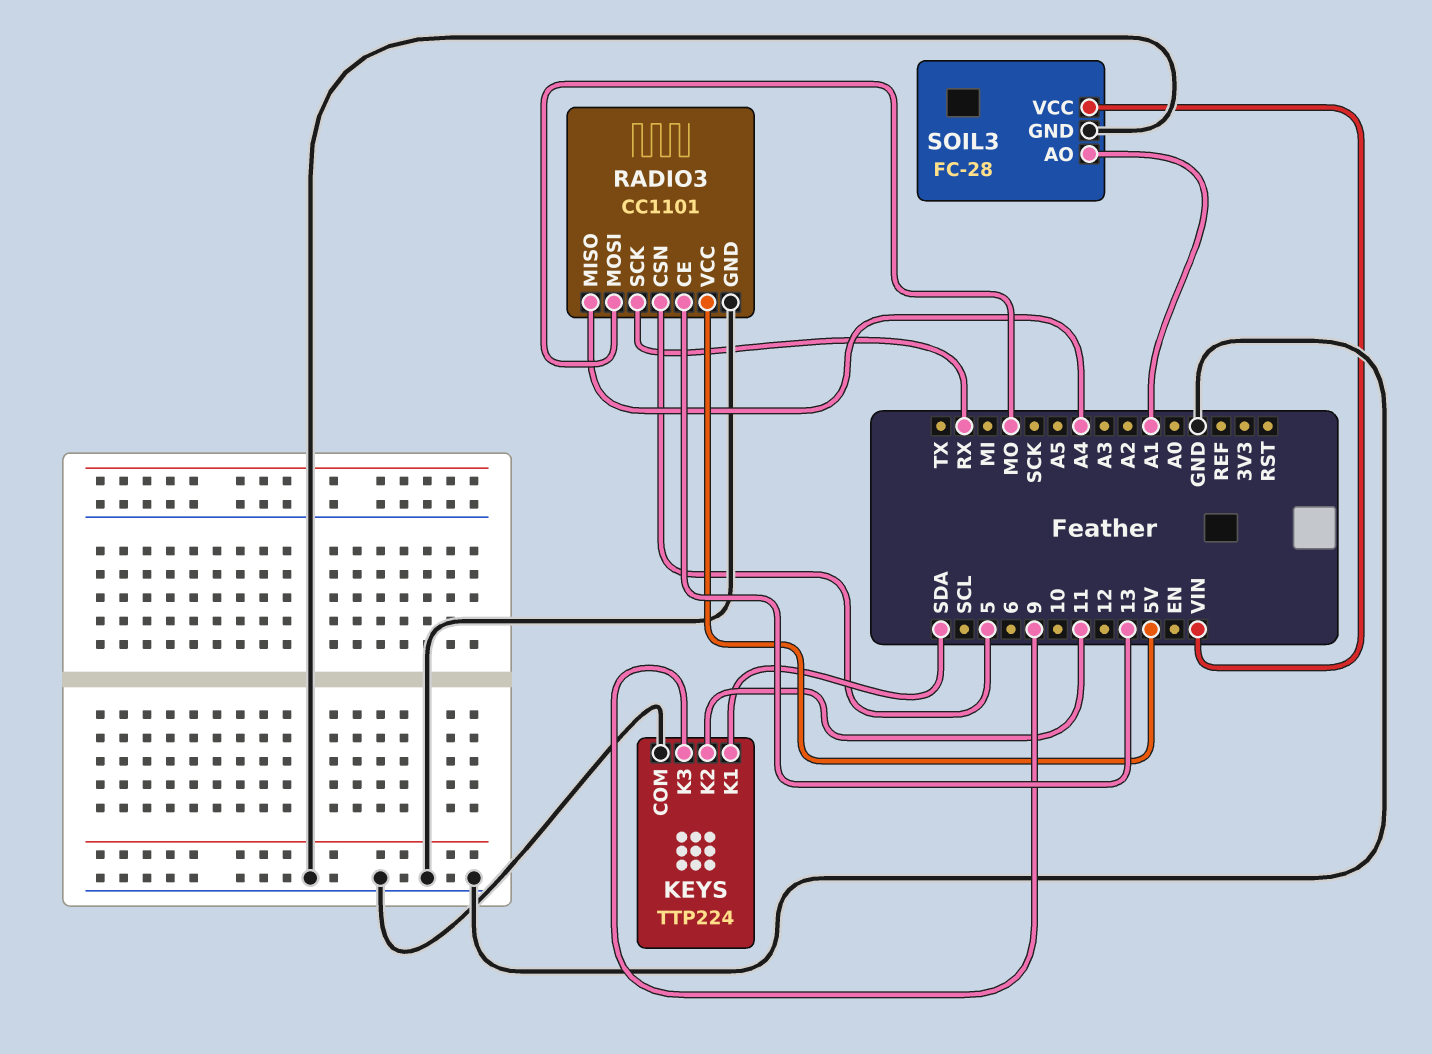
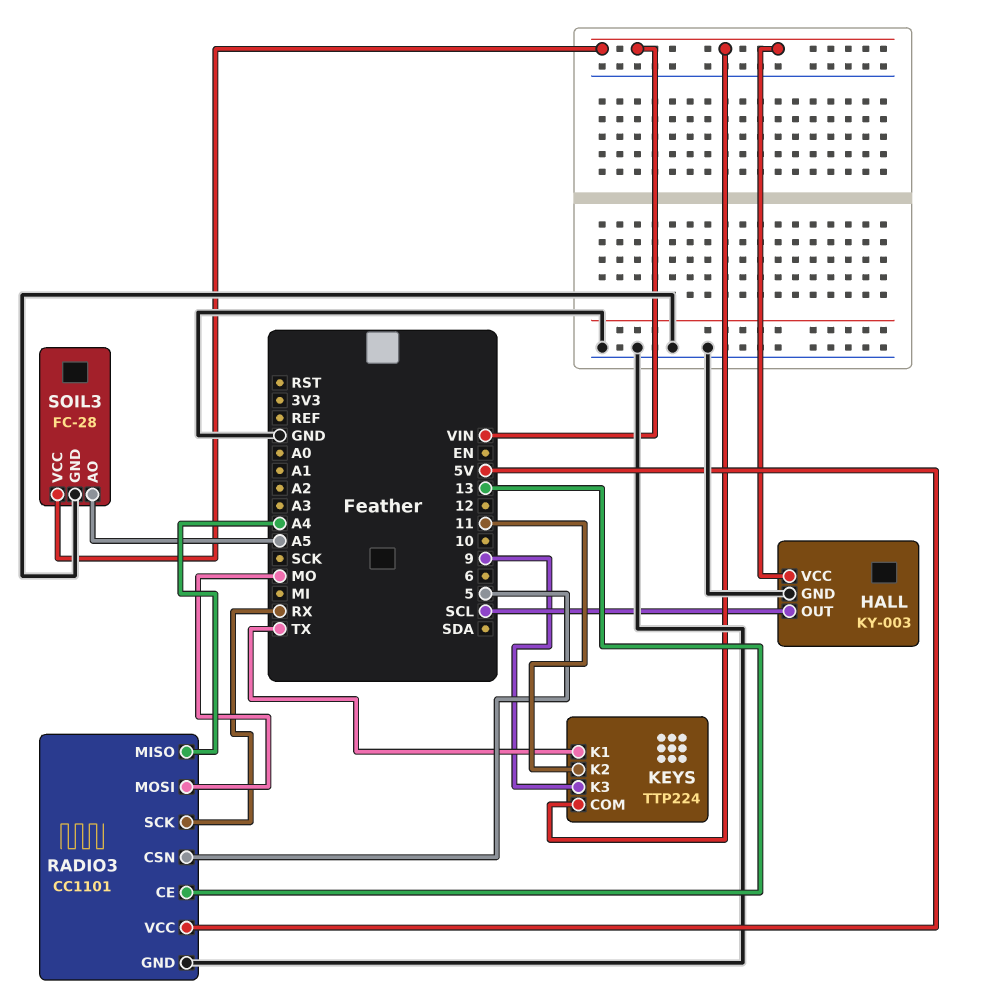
HALL: none -> KY-003
HALL pin GND: none -> GND
HALL pin OUT: none -> SCL
HALL pin VCC: none -> VIN
KEYS pin COM: GND -> VIN
KEYS pin K1: SDA -> TX
SOIL3 pin AO: A1 -> A5

